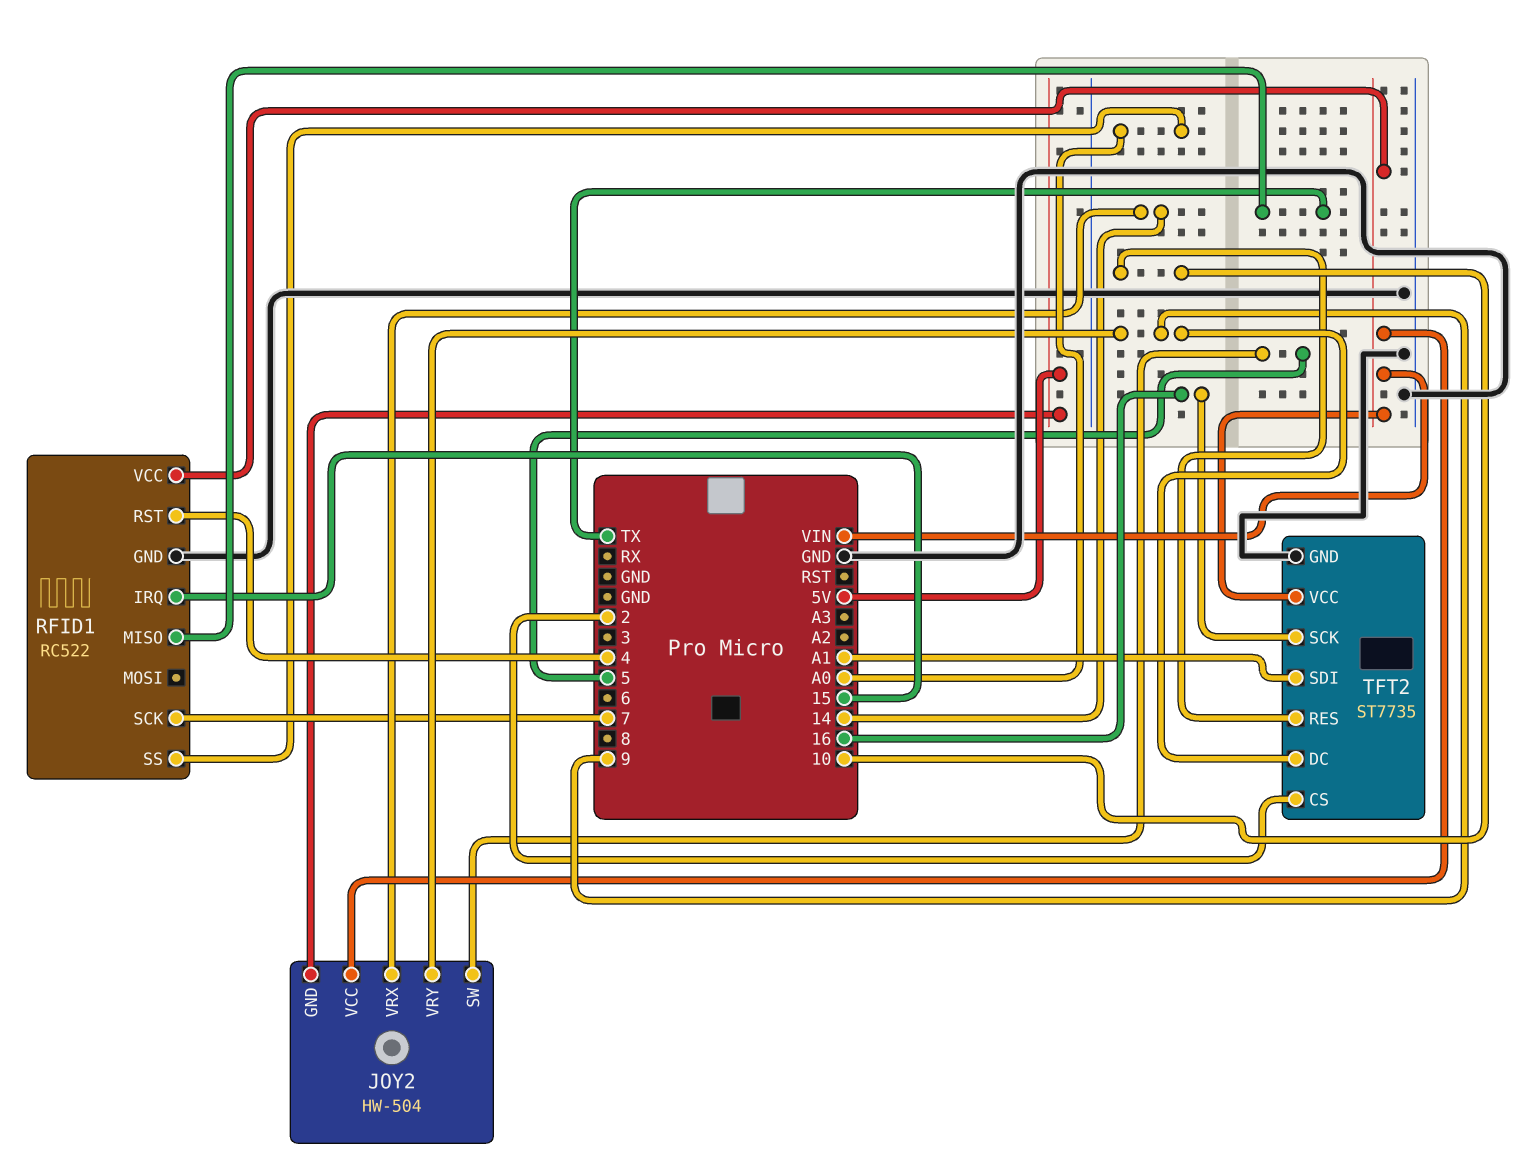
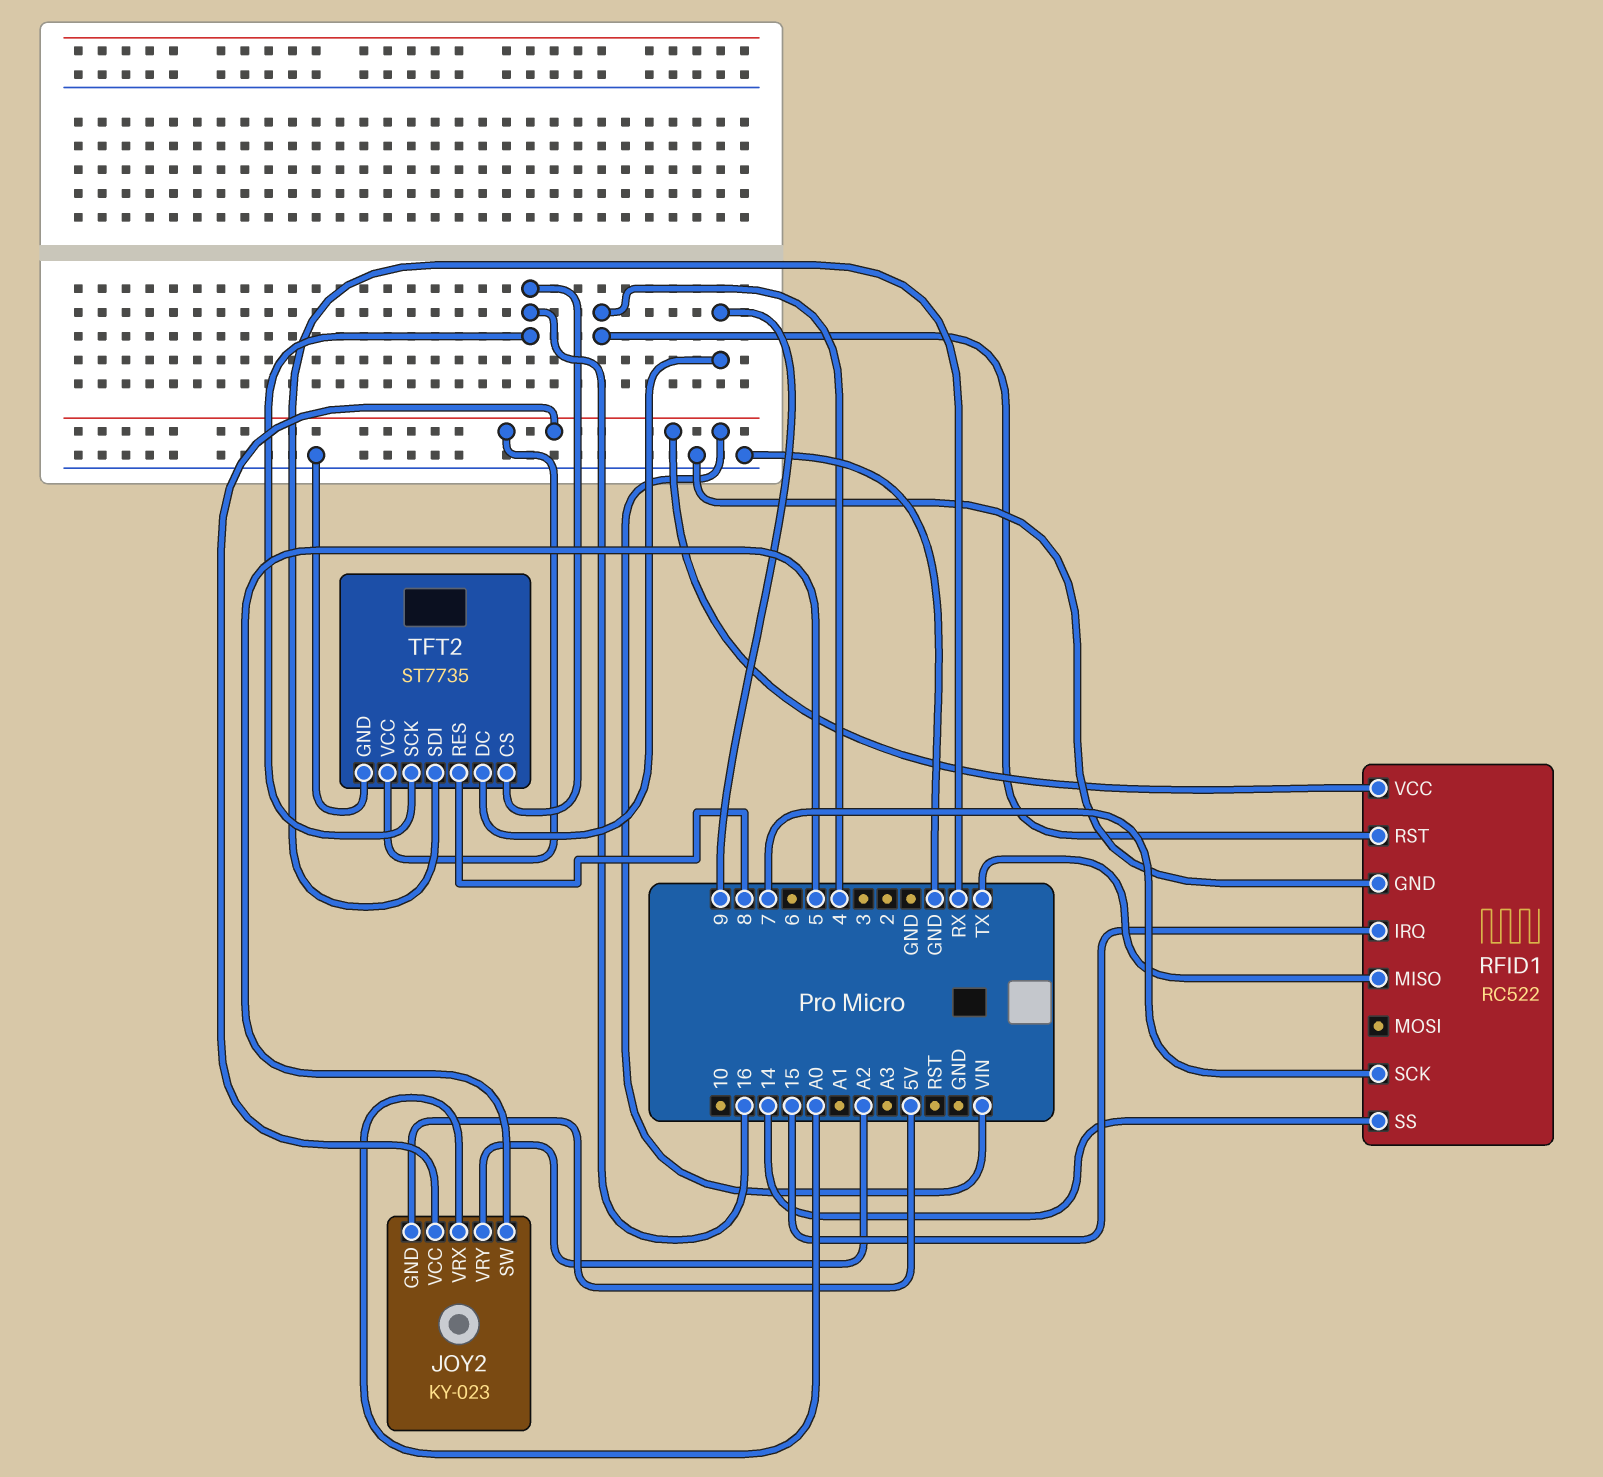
JOY2: HW-504 -> KY-023
JOY2 pin VRX: 14 -> A0
JOY2 pin VRY: 9 -> A2
RFID1 pin SS: A0 -> 14
TFT2 pin CS: 2 -> 16
TFT2 pin RES: 10 -> 8
TFT2 pin SDI: A1 -> RX

